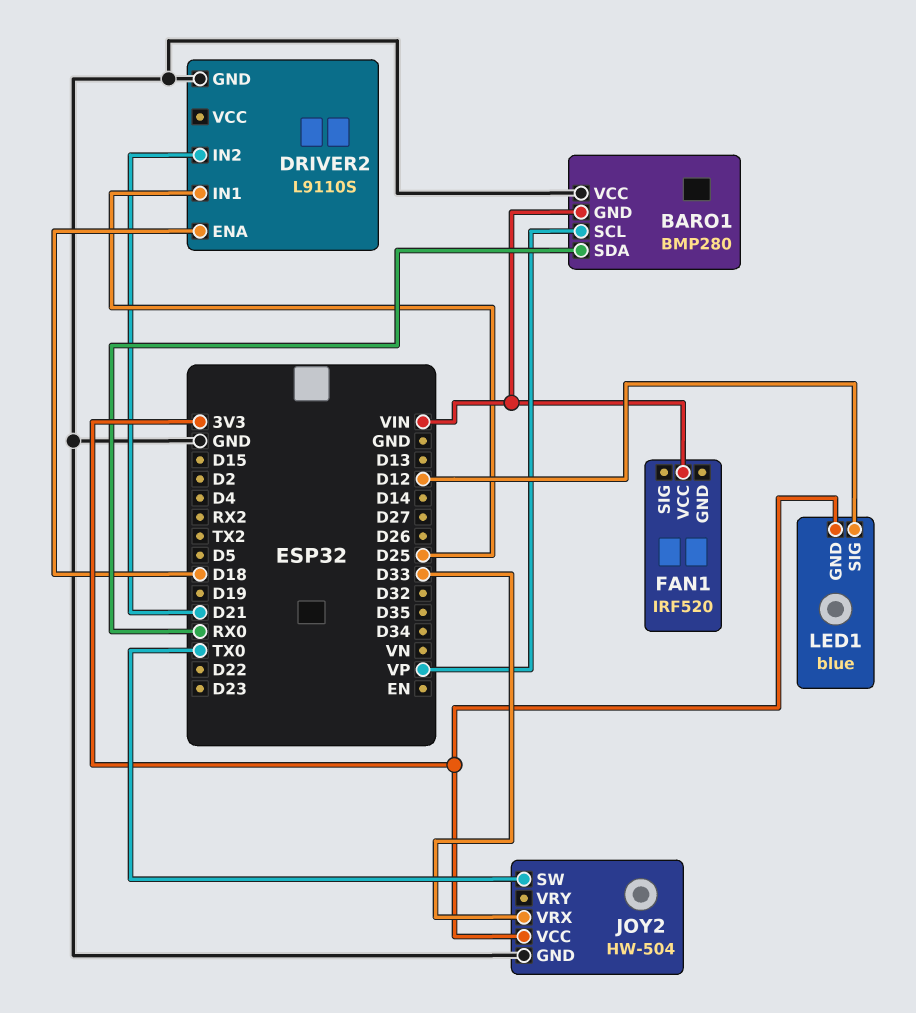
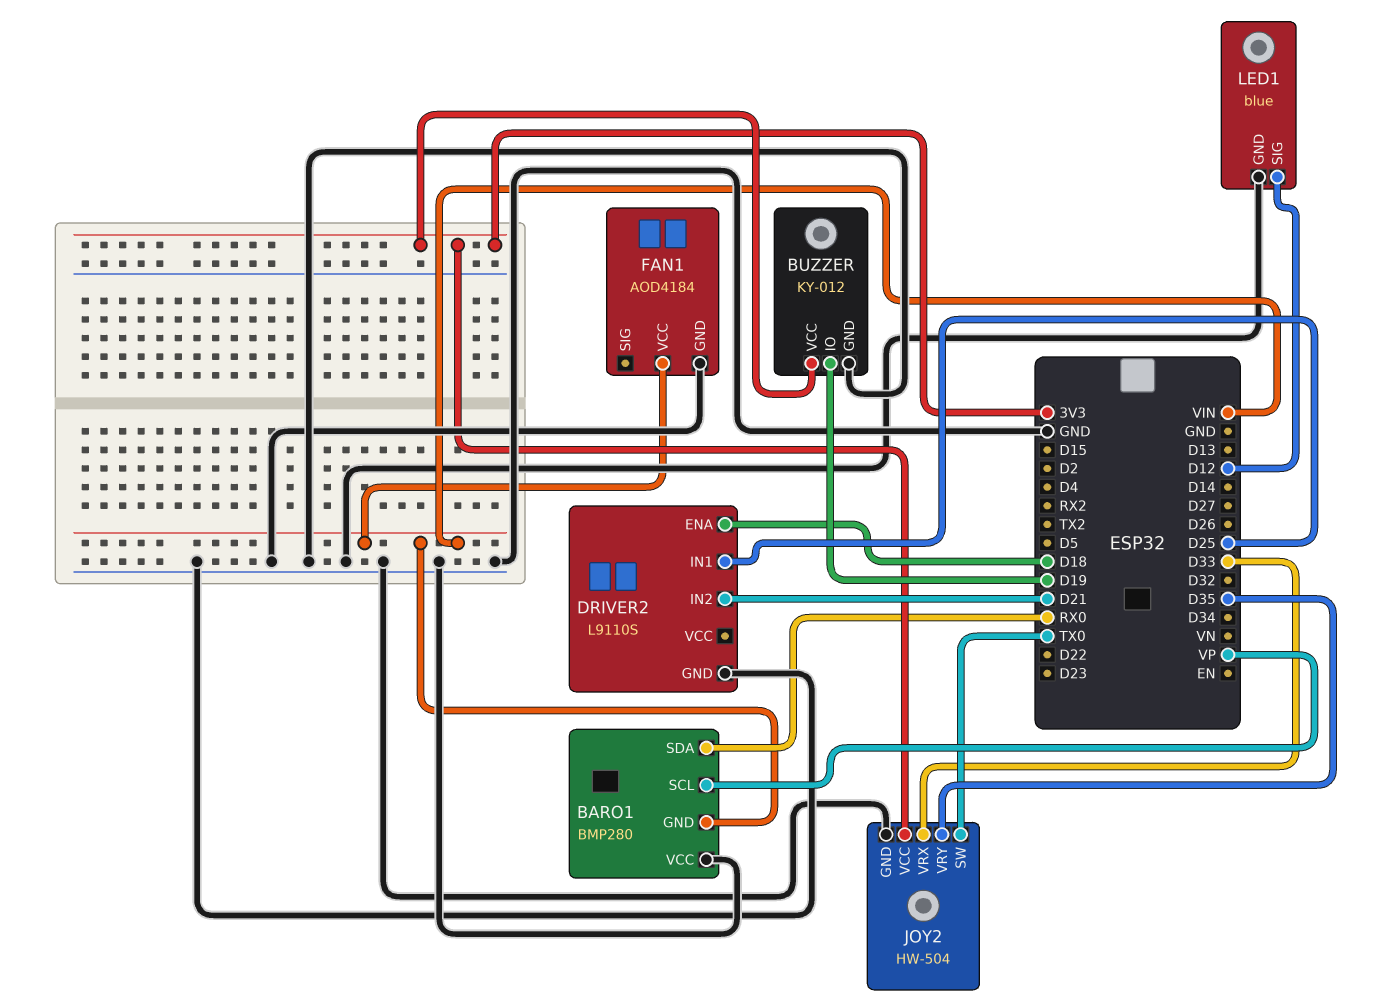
BUZZER: none -> KY-012
BUZZER pin GND: none -> GND
BUZZER pin IO: none -> D19
BUZZER pin VCC: none -> 3V3
FAN1: IRF520 -> AOD4184
FAN1 pin GND: none -> GND
JOY2 pin VRY: none -> D35
LED1 pin GND: 3V3 -> GND

